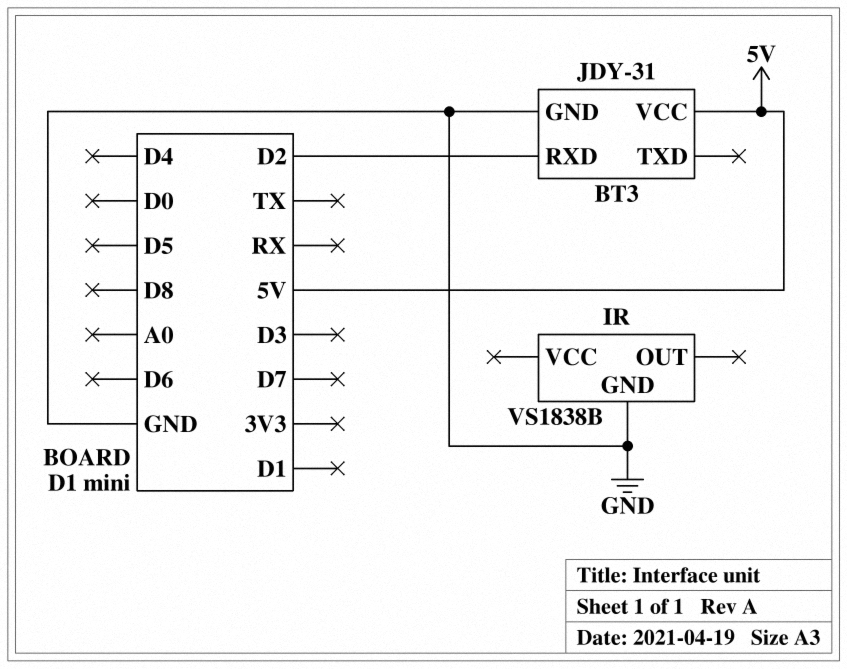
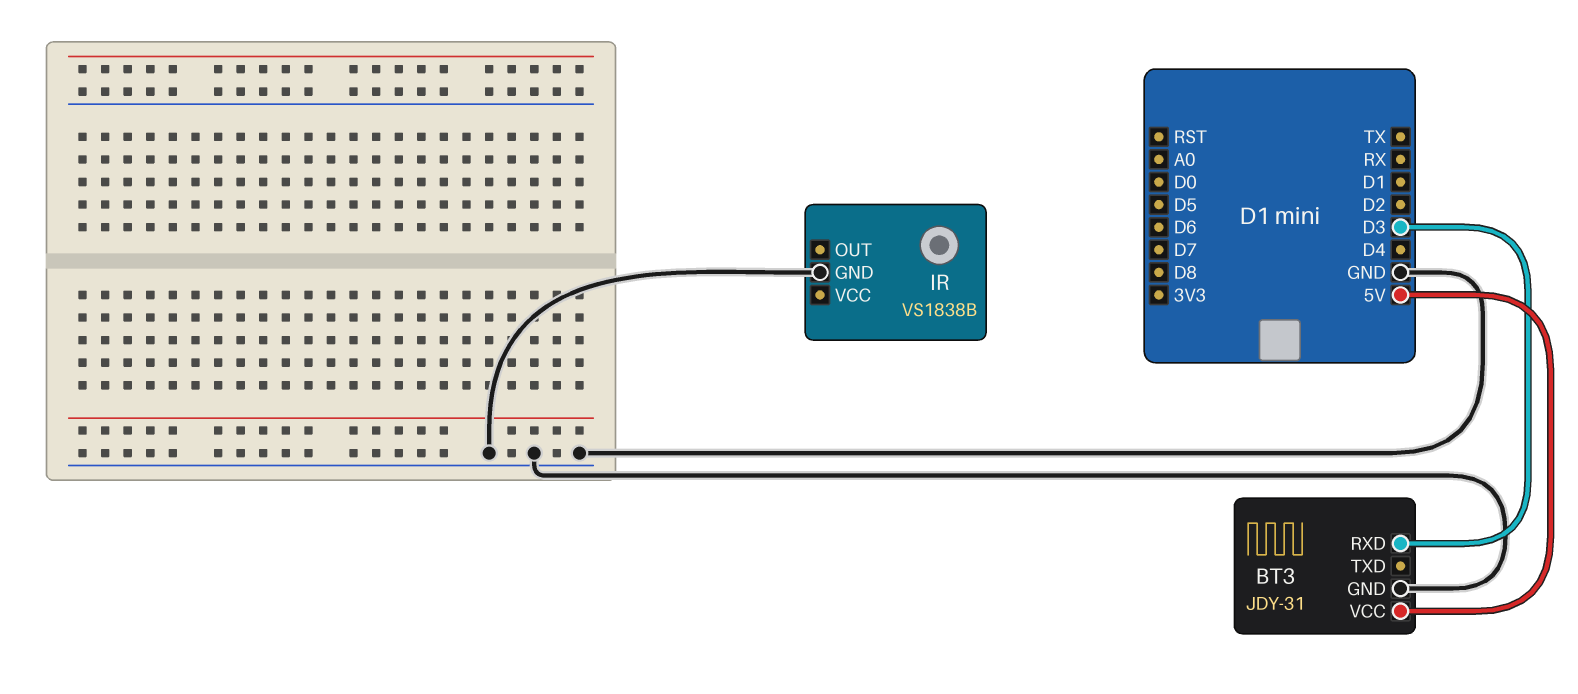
BT3 pin RXD: D2 -> D3

